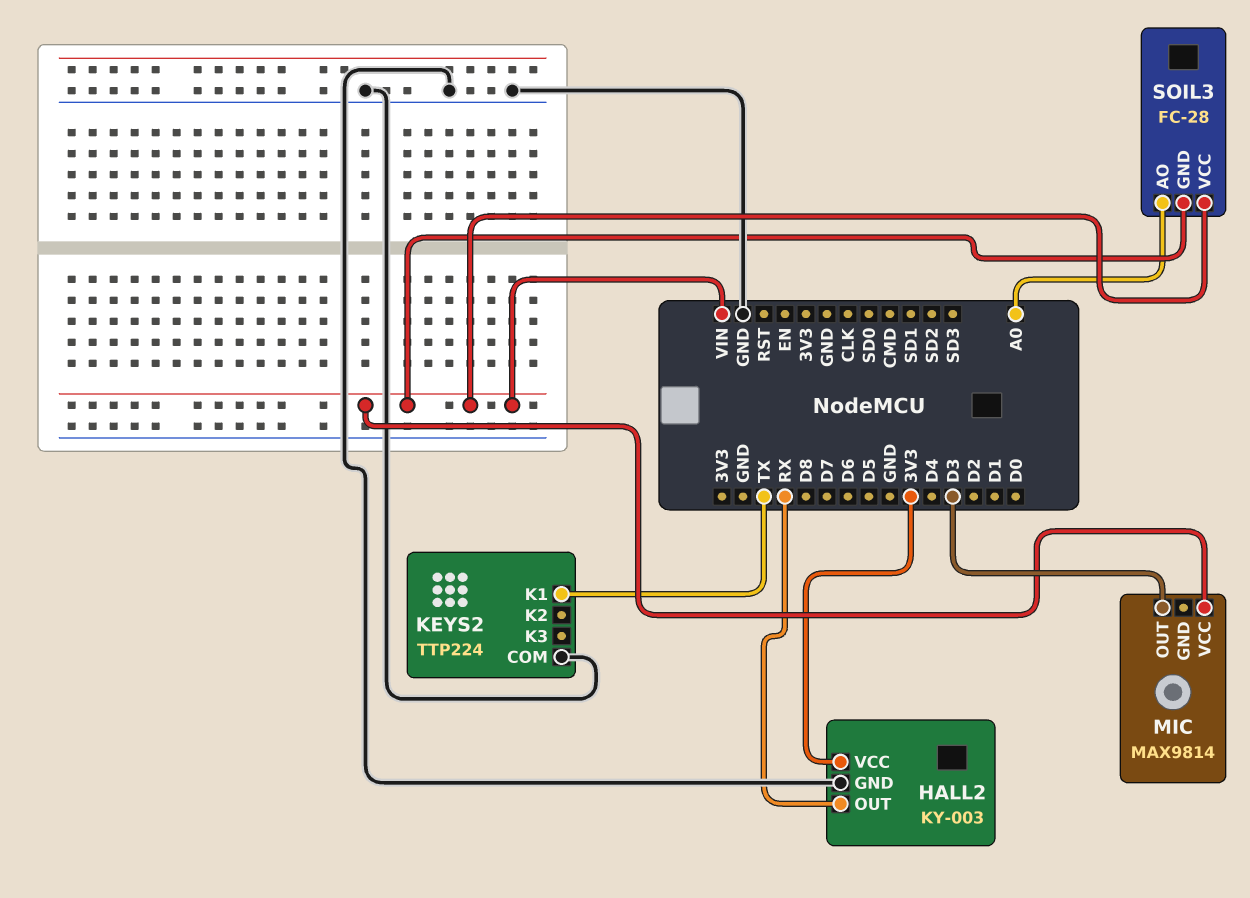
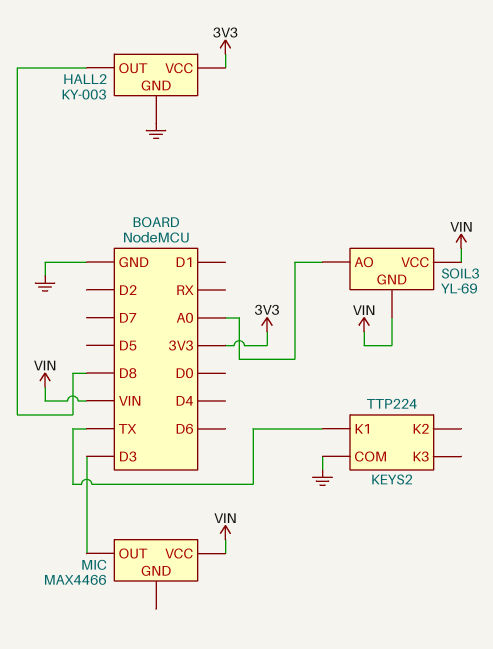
HALL2 pin OUT: RX -> D8
MIC: MAX9814 -> MAX4466
SOIL3: FC-28 -> YL-69

